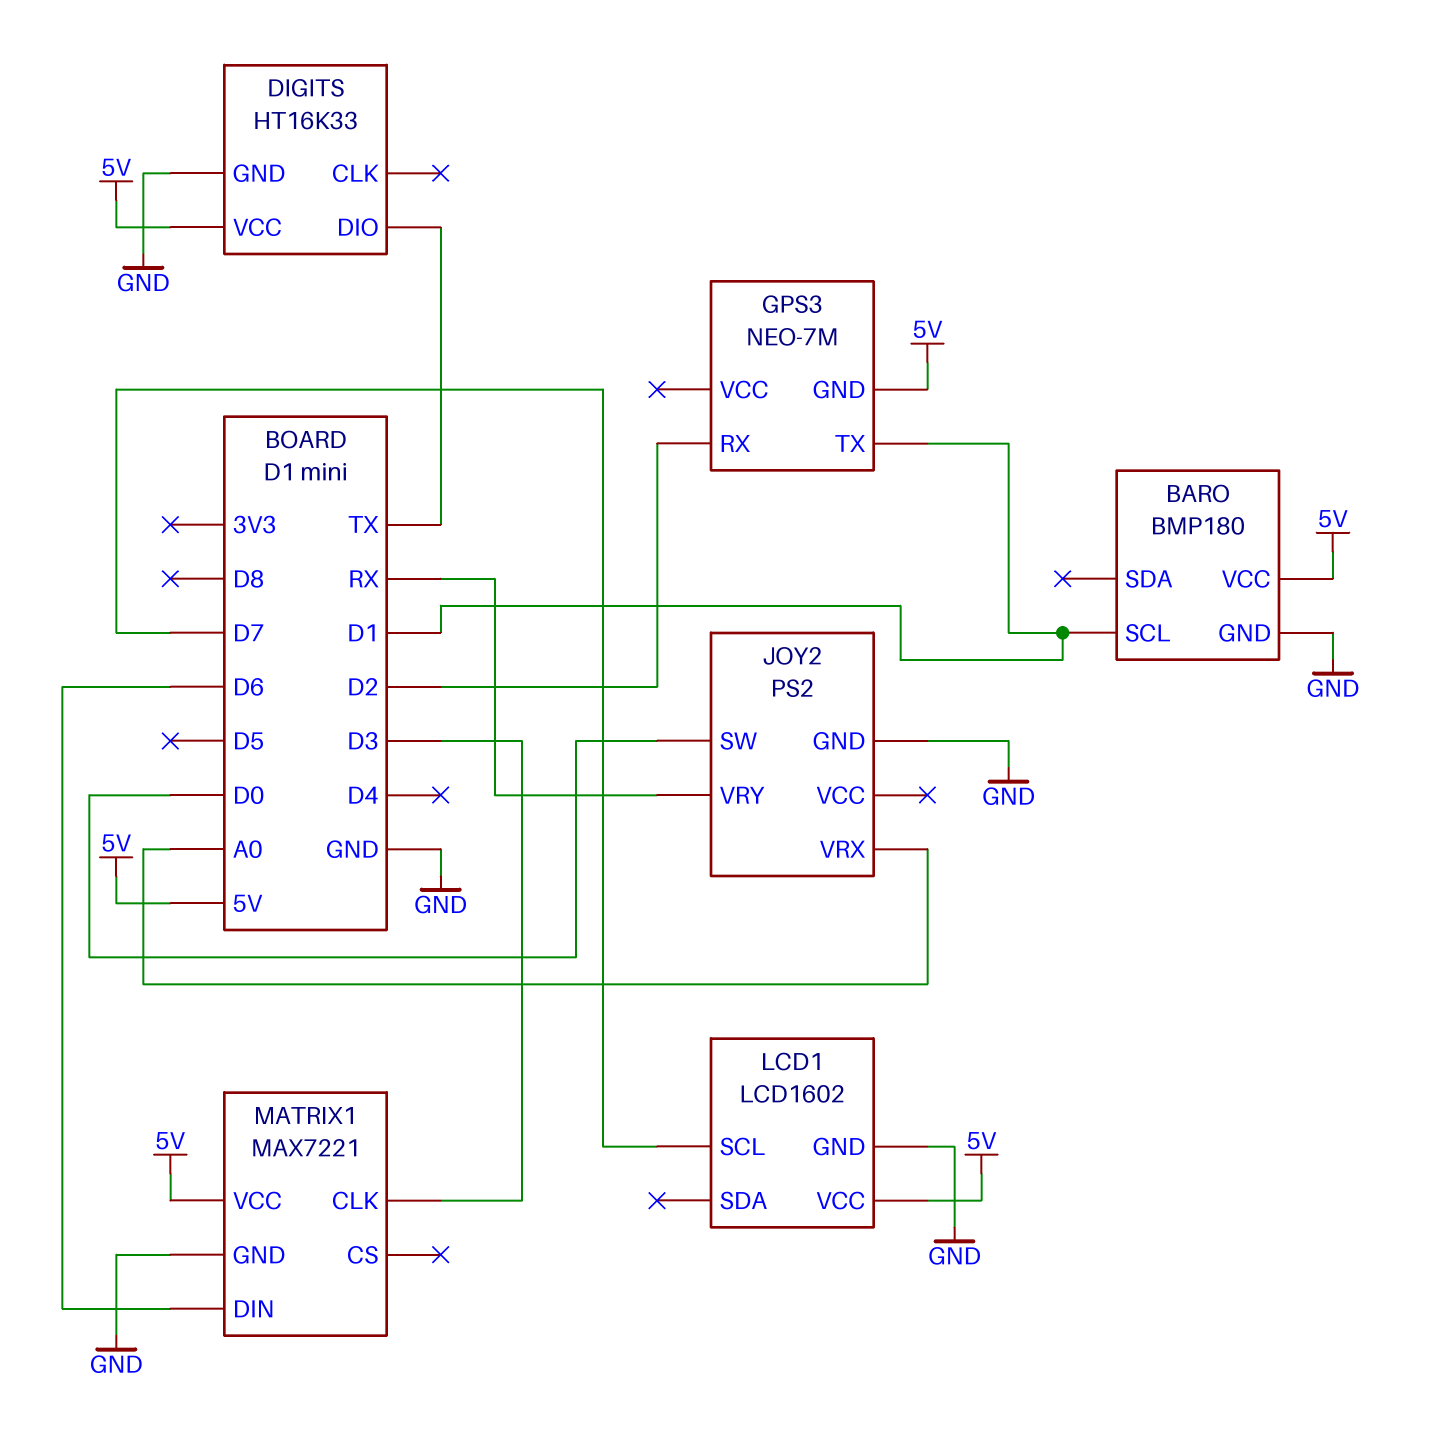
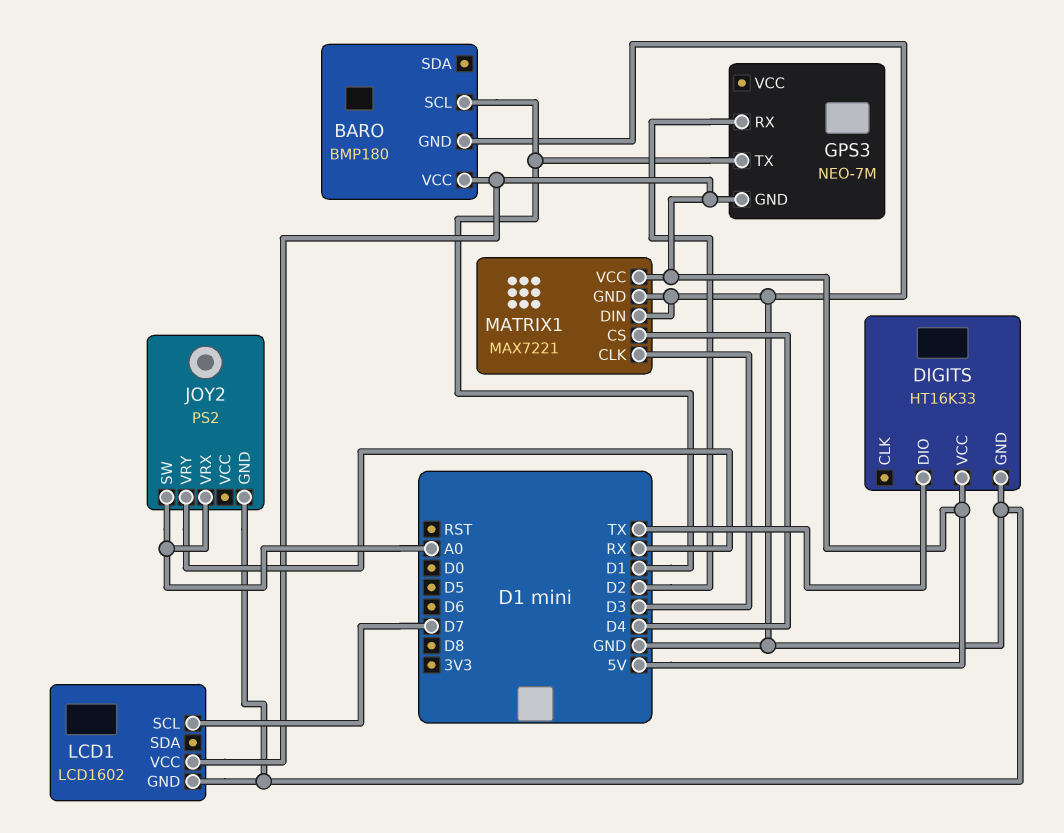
JOY2 pin SW: D0 -> A0
MATRIX1 pin CS: none -> D4
MATRIX1 pin DIN: D6 -> GND

